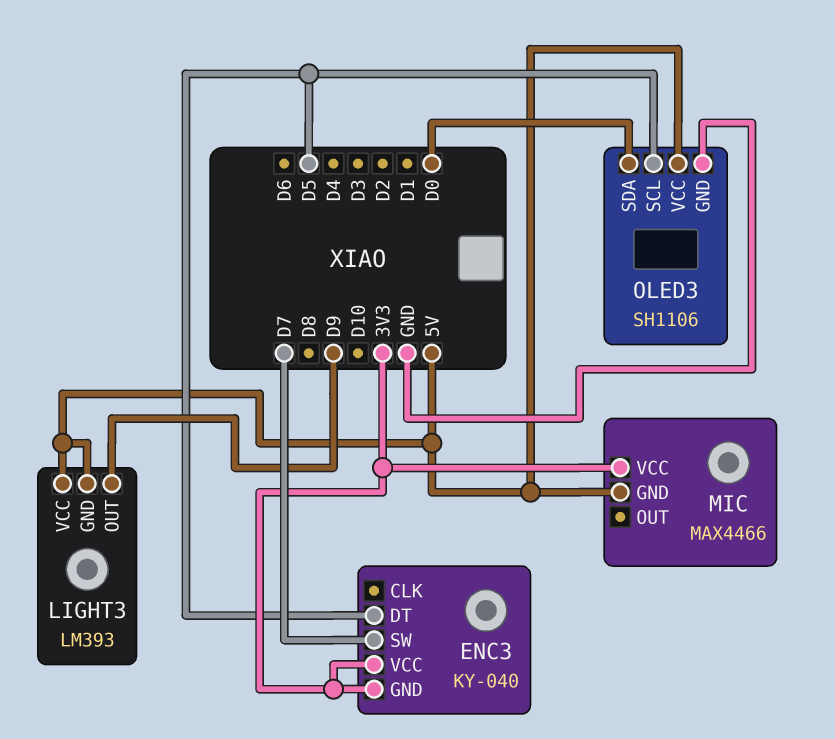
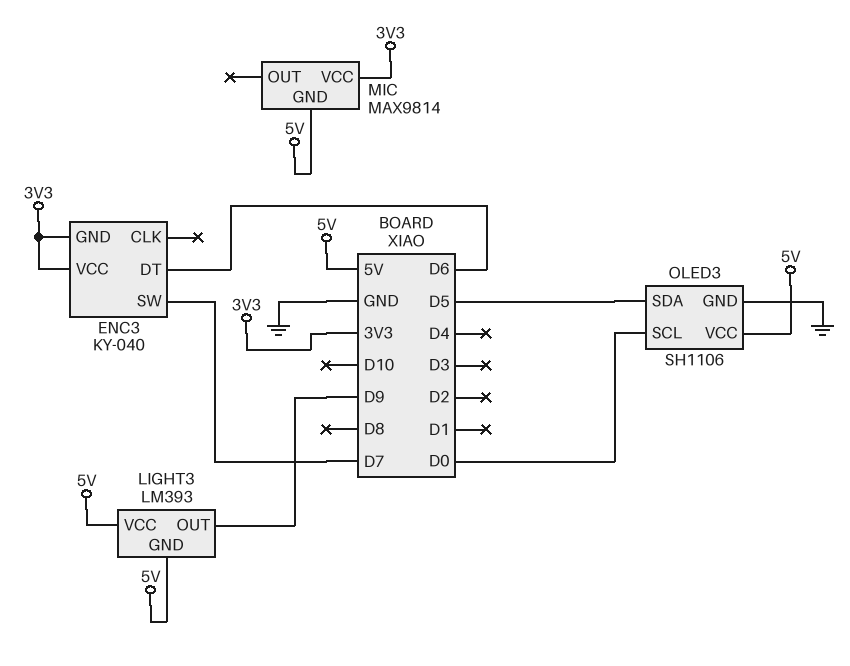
ENC3 pin DT: D5 -> D6
MIC: MAX4466 -> MAX9814
OLED3 pin SCL: D5 -> D0
OLED3 pin SDA: D0 -> D5

